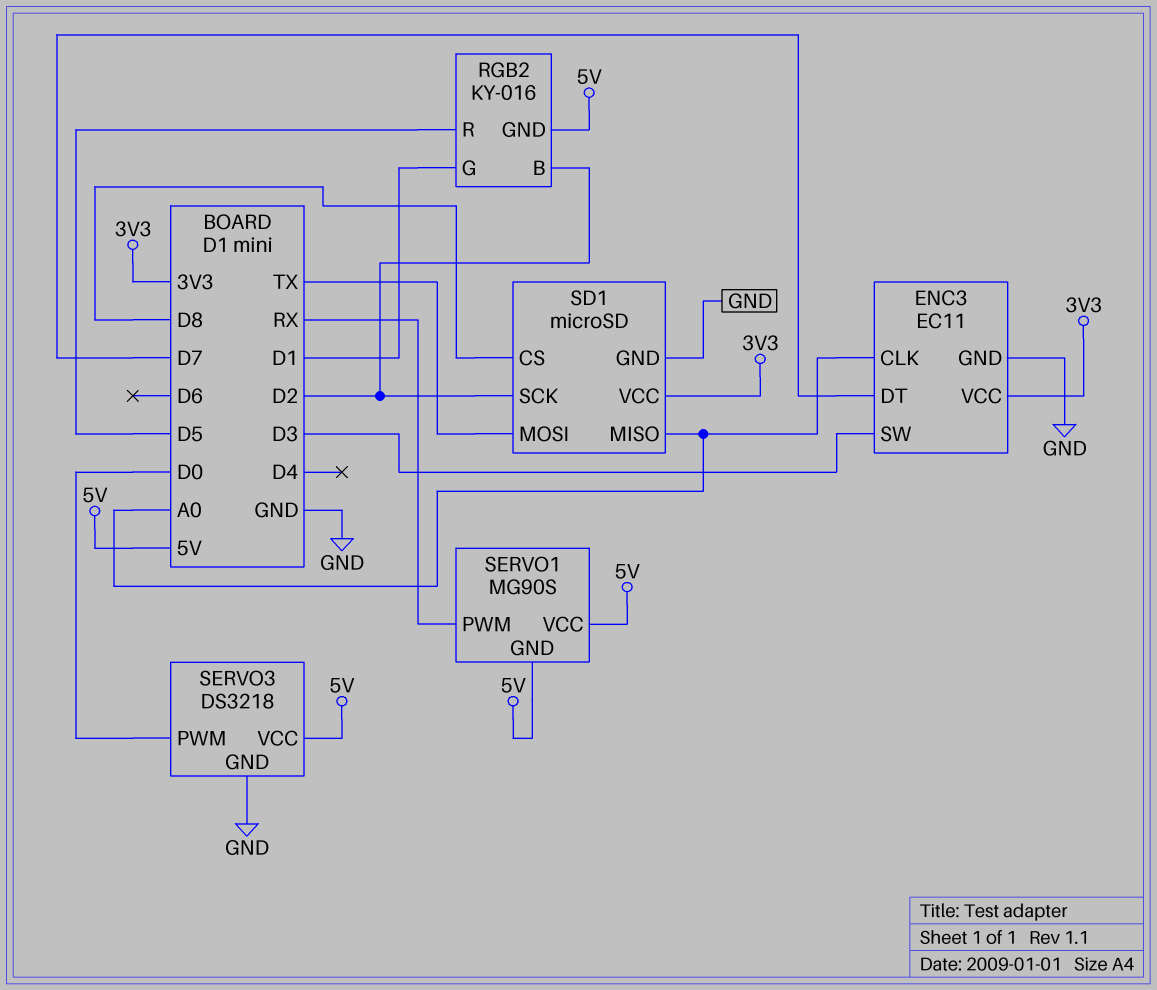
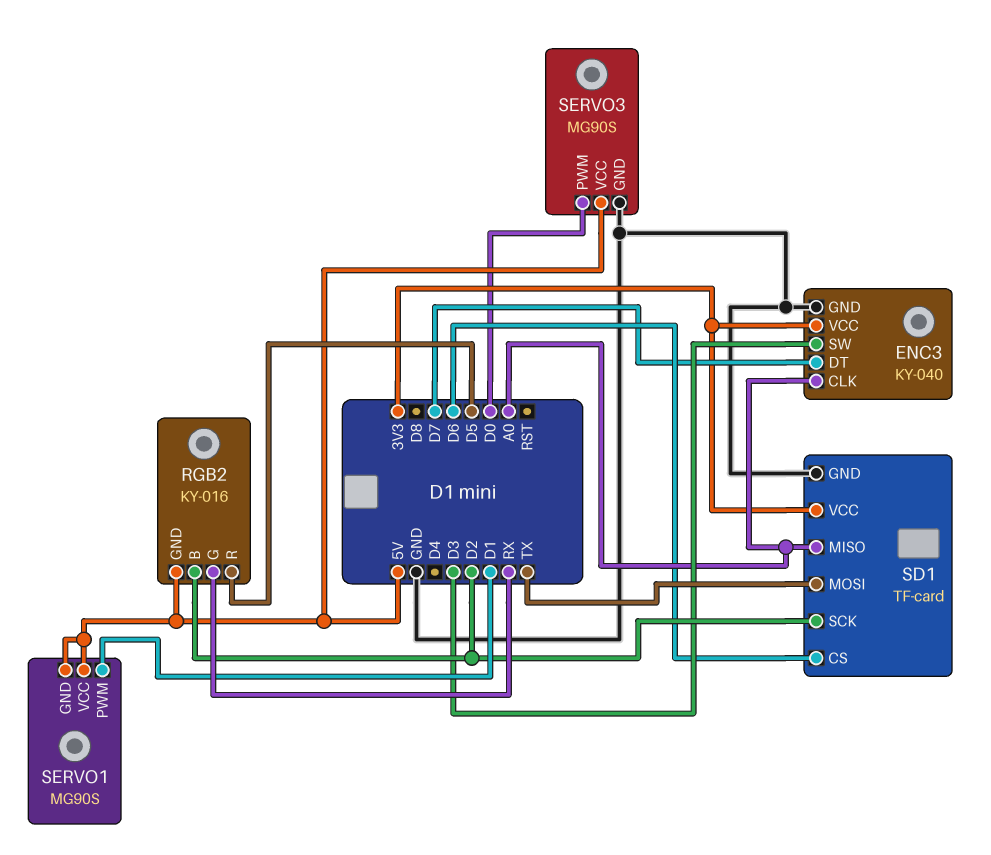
ENC3: EC11 -> KY-040
RGB2 pin G: D1 -> RX
SD1: microSD -> TF-card
SD1 pin CS: D8 -> D6
SERVO1 pin PWM: RX -> D1
SERVO3: DS3218 -> MG90S

